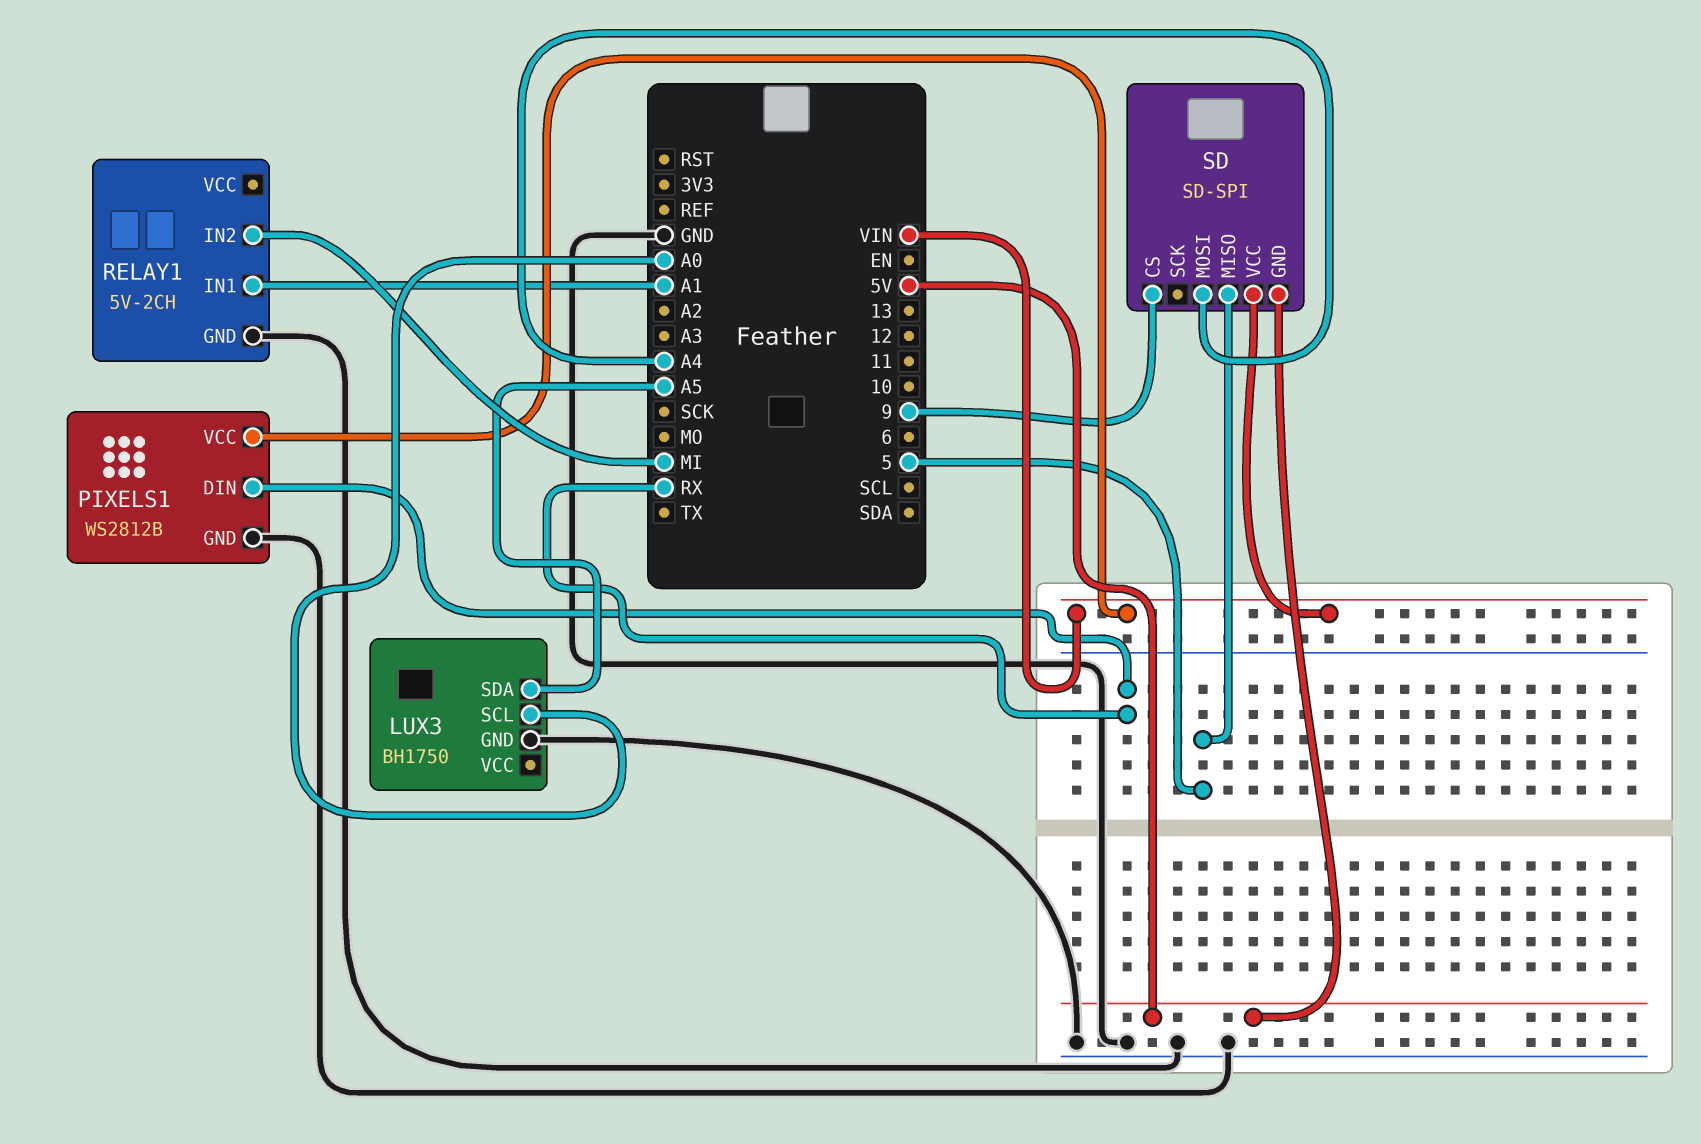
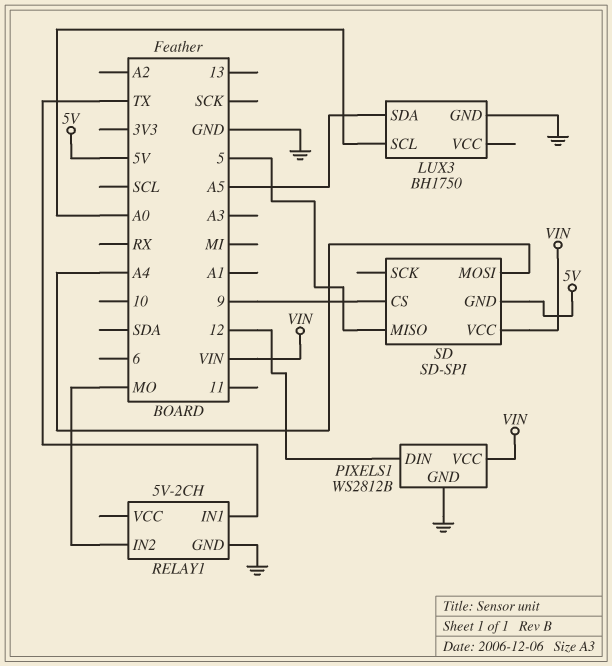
PIXELS1 pin DIN: RX -> 12
RELAY1 pin IN1: A1 -> TX
RELAY1 pin IN2: MI -> MO

